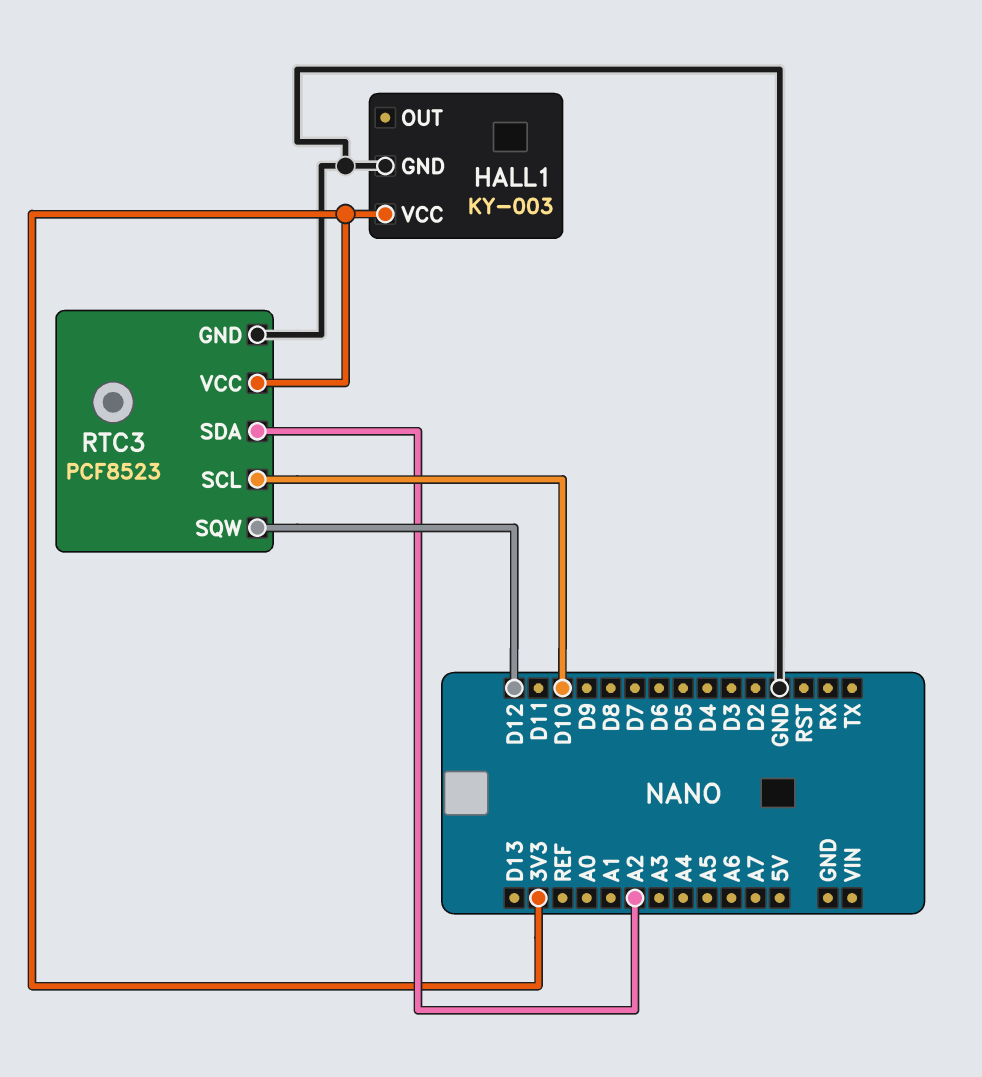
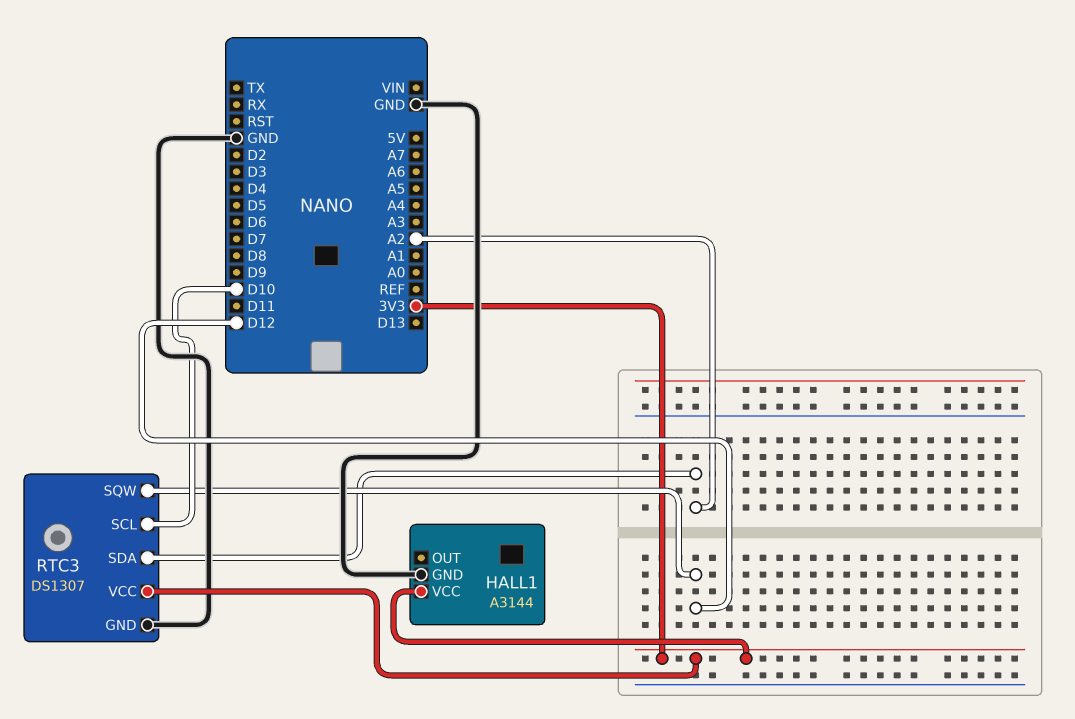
HALL1: KY-003 -> A3144
RTC3: PCF8523 -> DS1307

